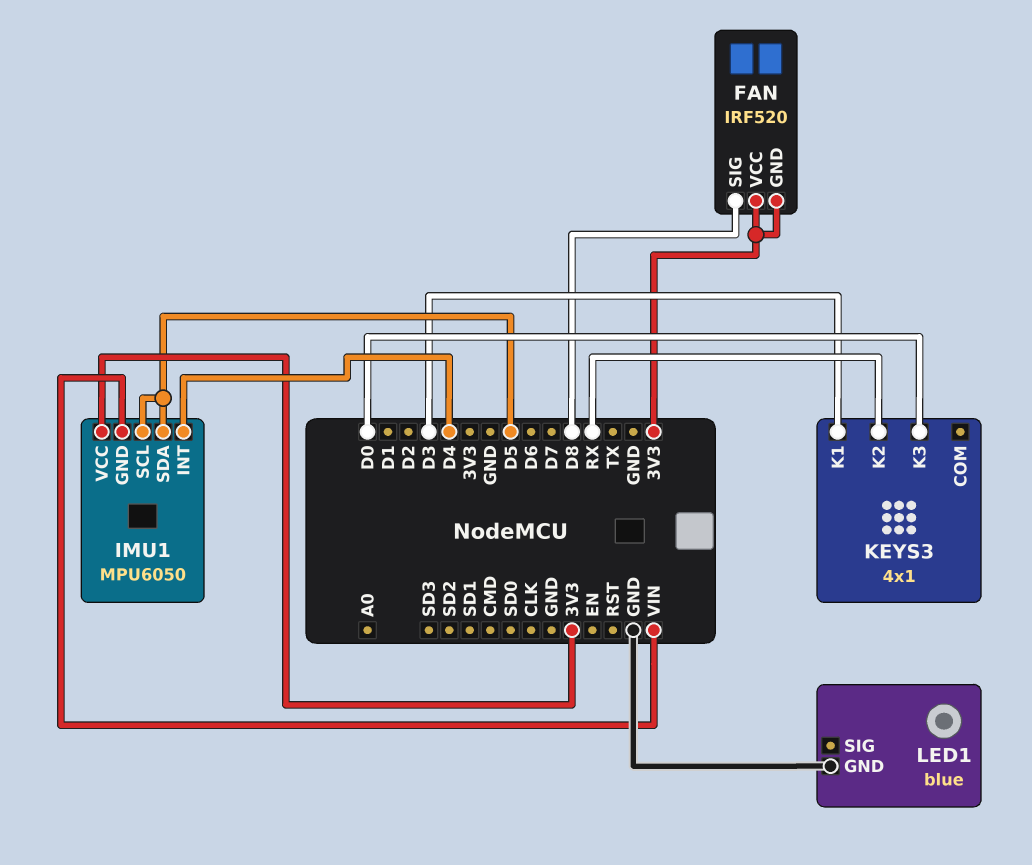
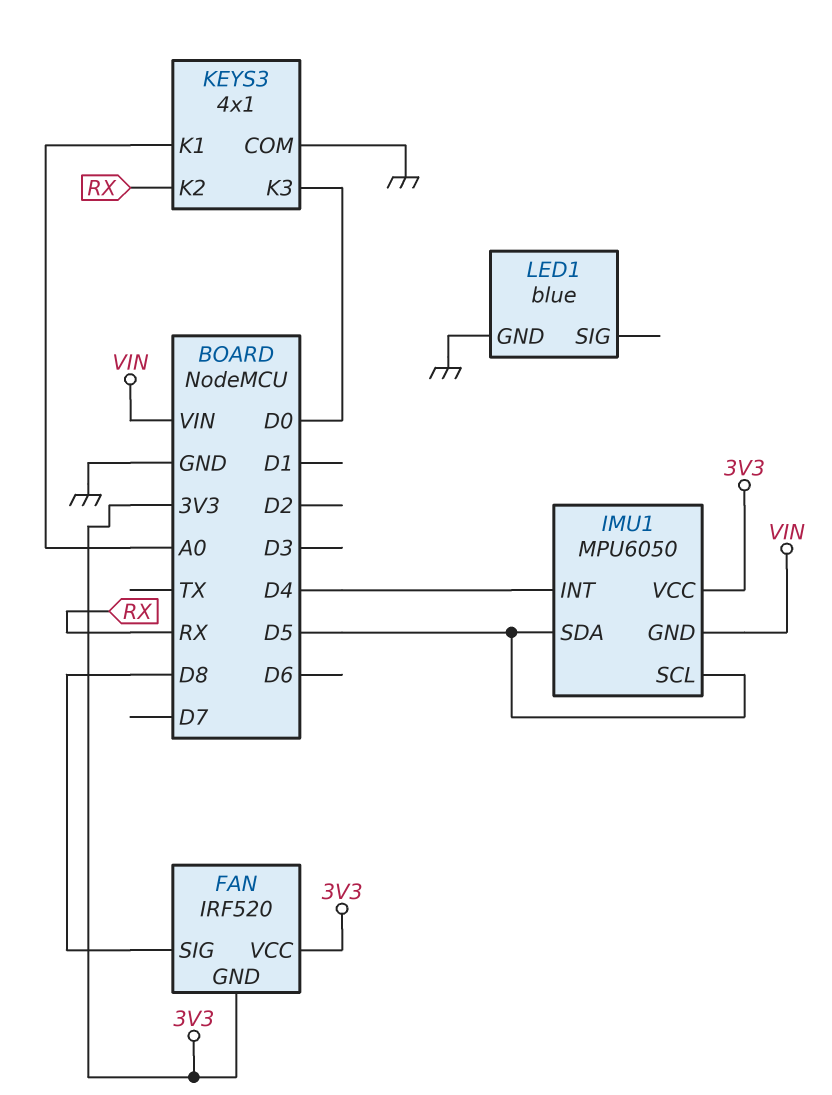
KEYS3 pin COM: none -> GND
KEYS3 pin K1: D3 -> A0

